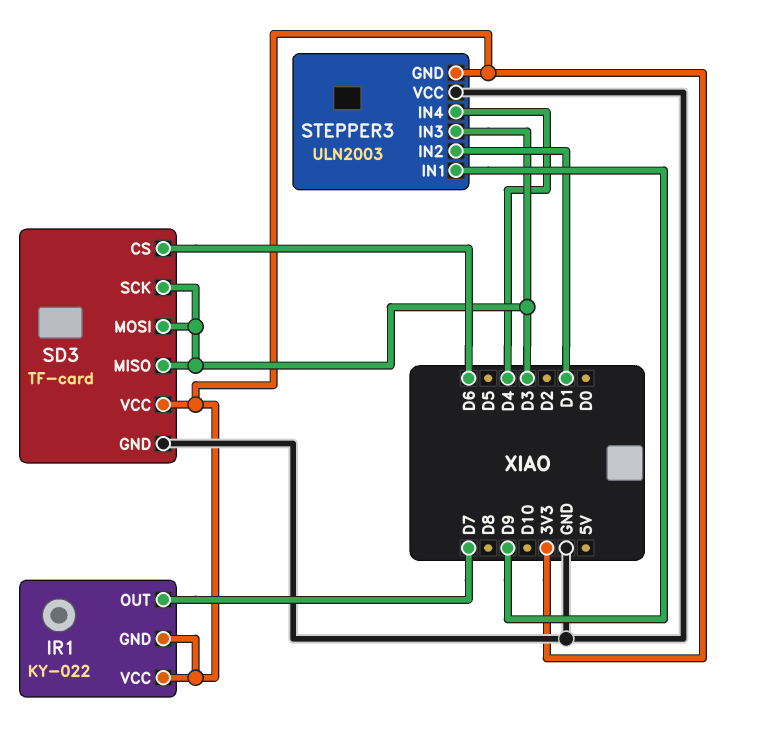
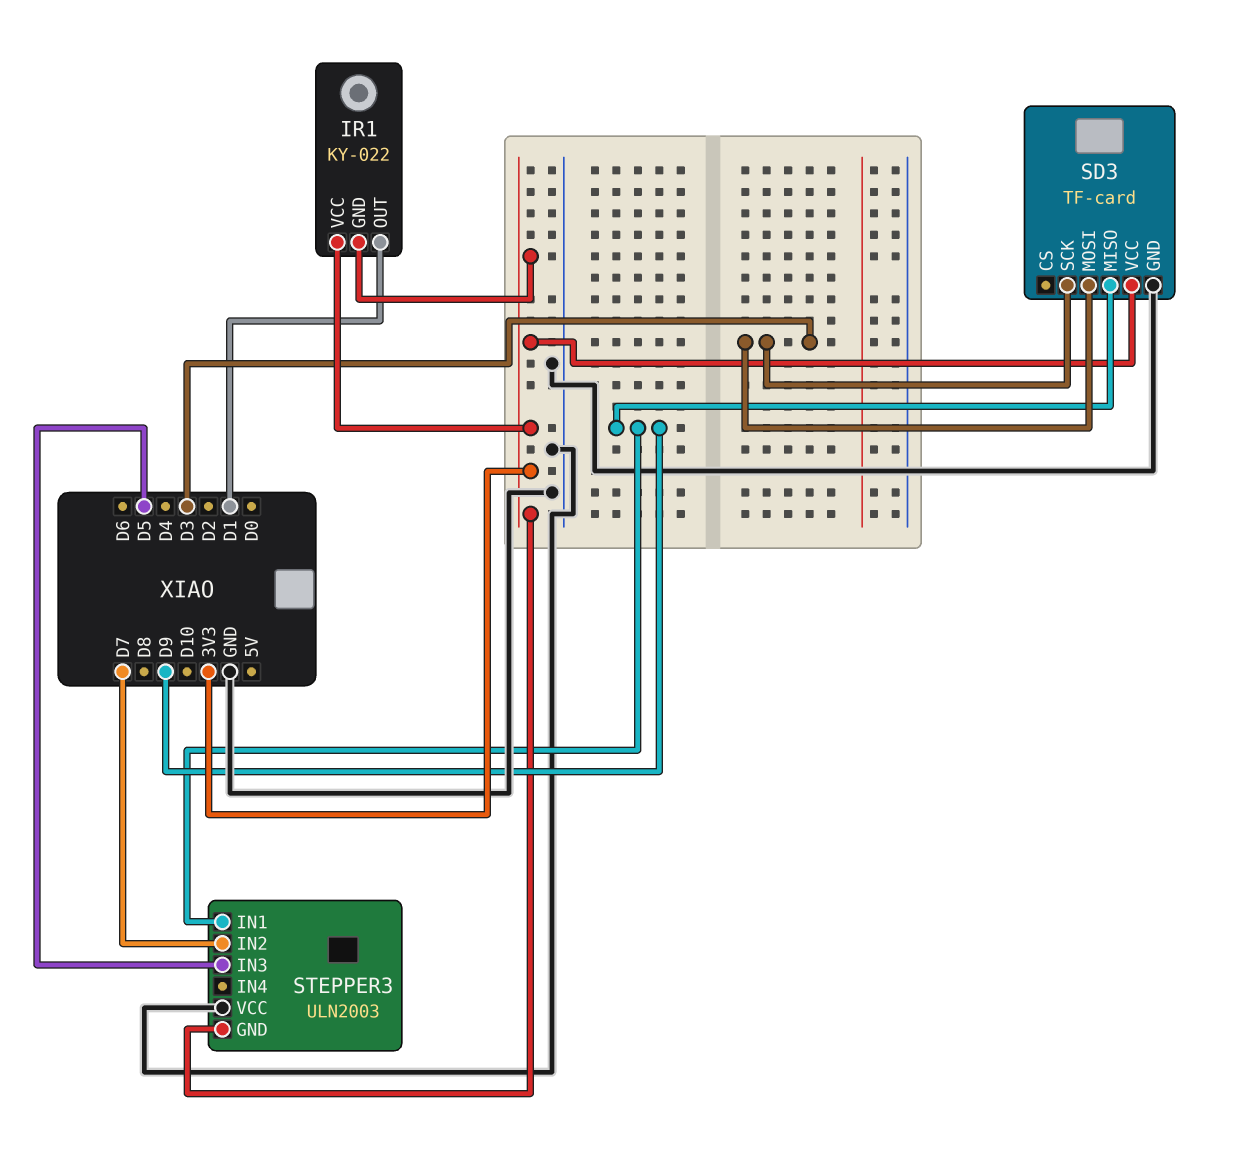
IR1 pin OUT: D7 -> D1
SD3 pin CS: D6 -> none
SD3 pin MISO: D3 -> D9
STEPPER3 pin IN2: D1 -> D7
STEPPER3 pin IN3: D3 -> D5
STEPPER3 pin IN4: D4 -> none

